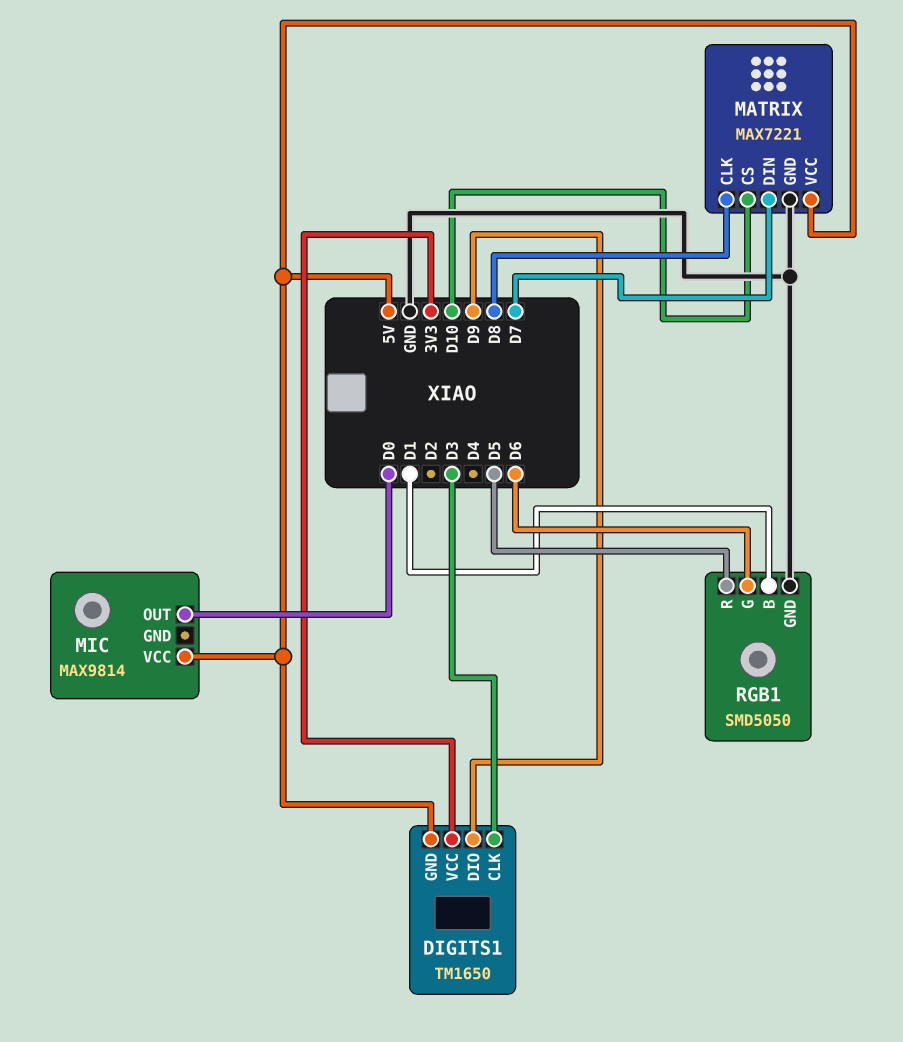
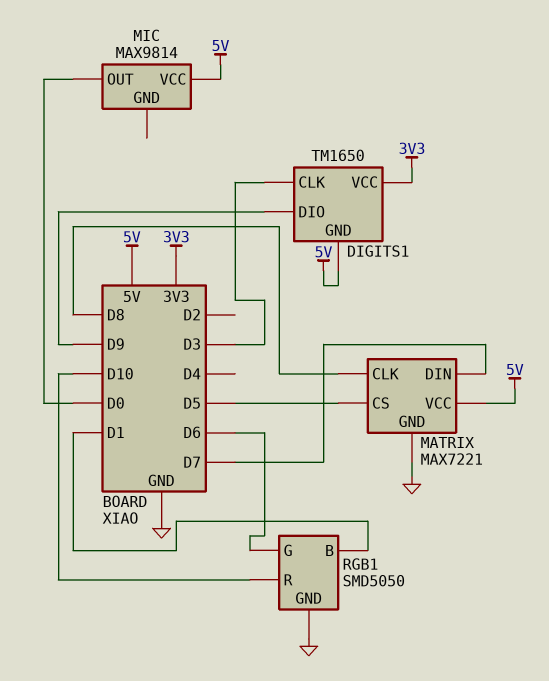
MATRIX pin CS: D10 -> D5
RGB1 pin R: D5 -> D10

